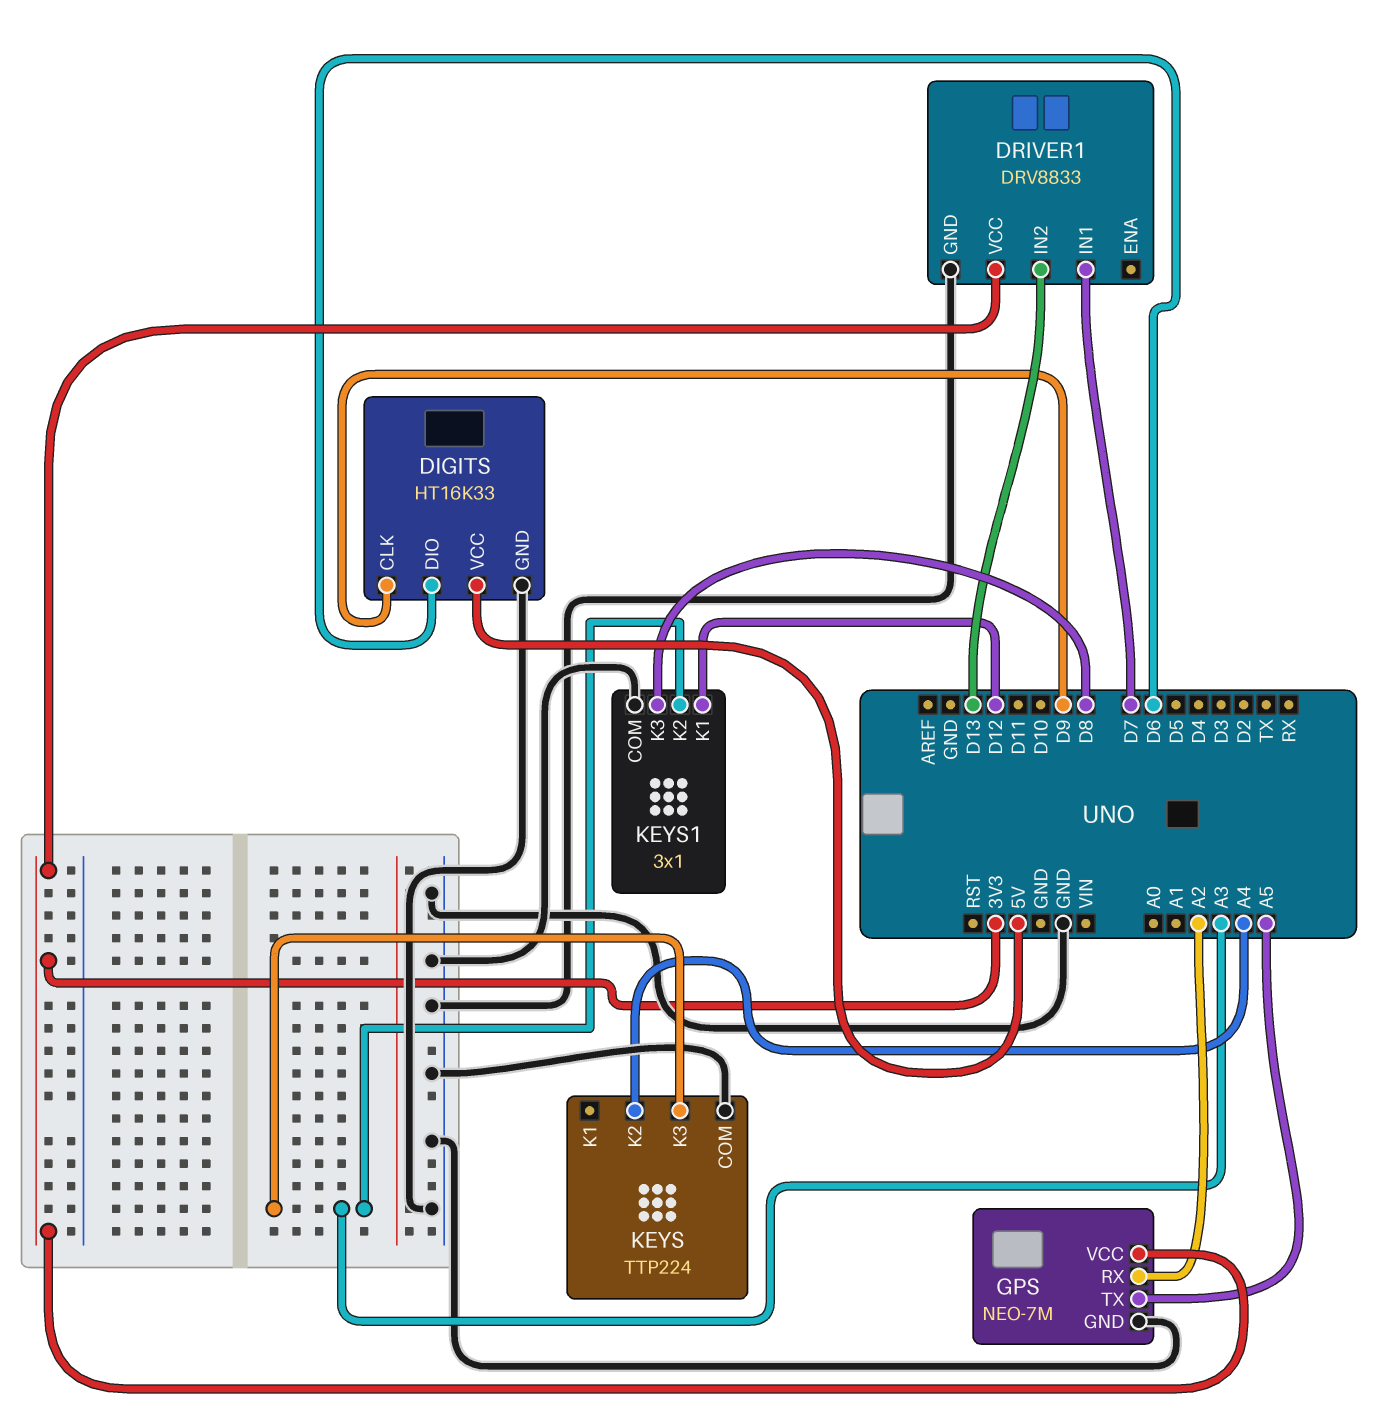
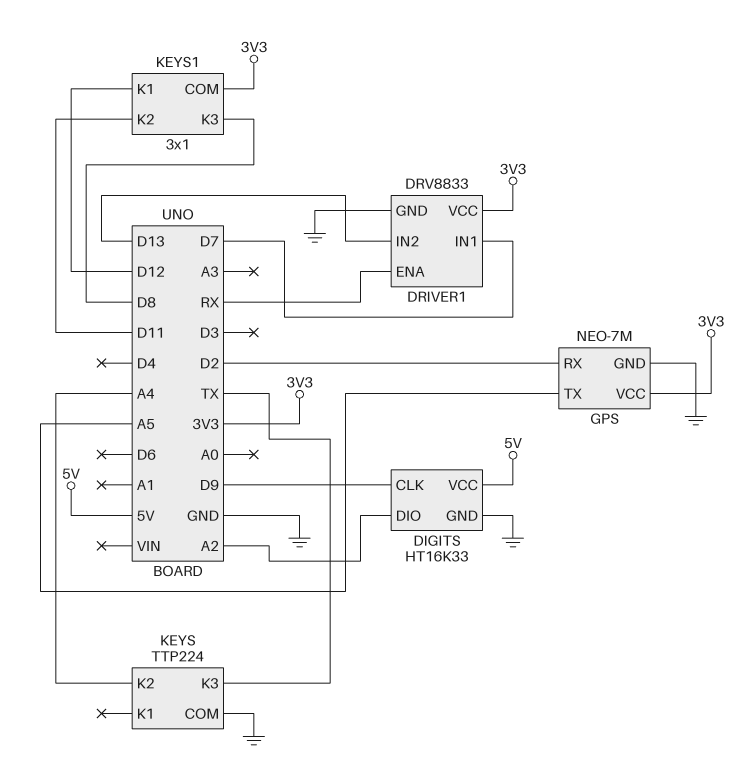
DIGITS pin DIO: D6 -> A2
DRIVER1 pin ENA: none -> RX
GPS pin RX: A2 -> D2
KEYS pin K3: A3 -> TX
KEYS1 pin COM: GND -> 3V3
KEYS1 pin K2: A3 -> D11

